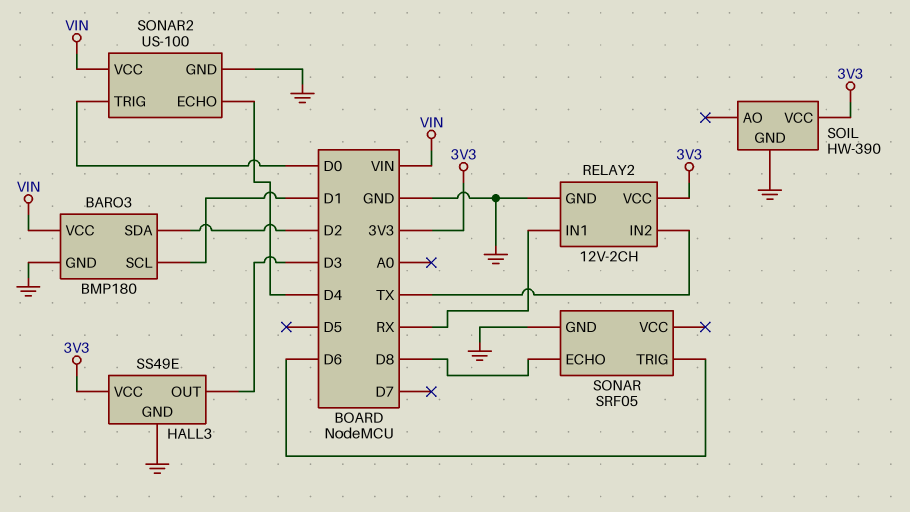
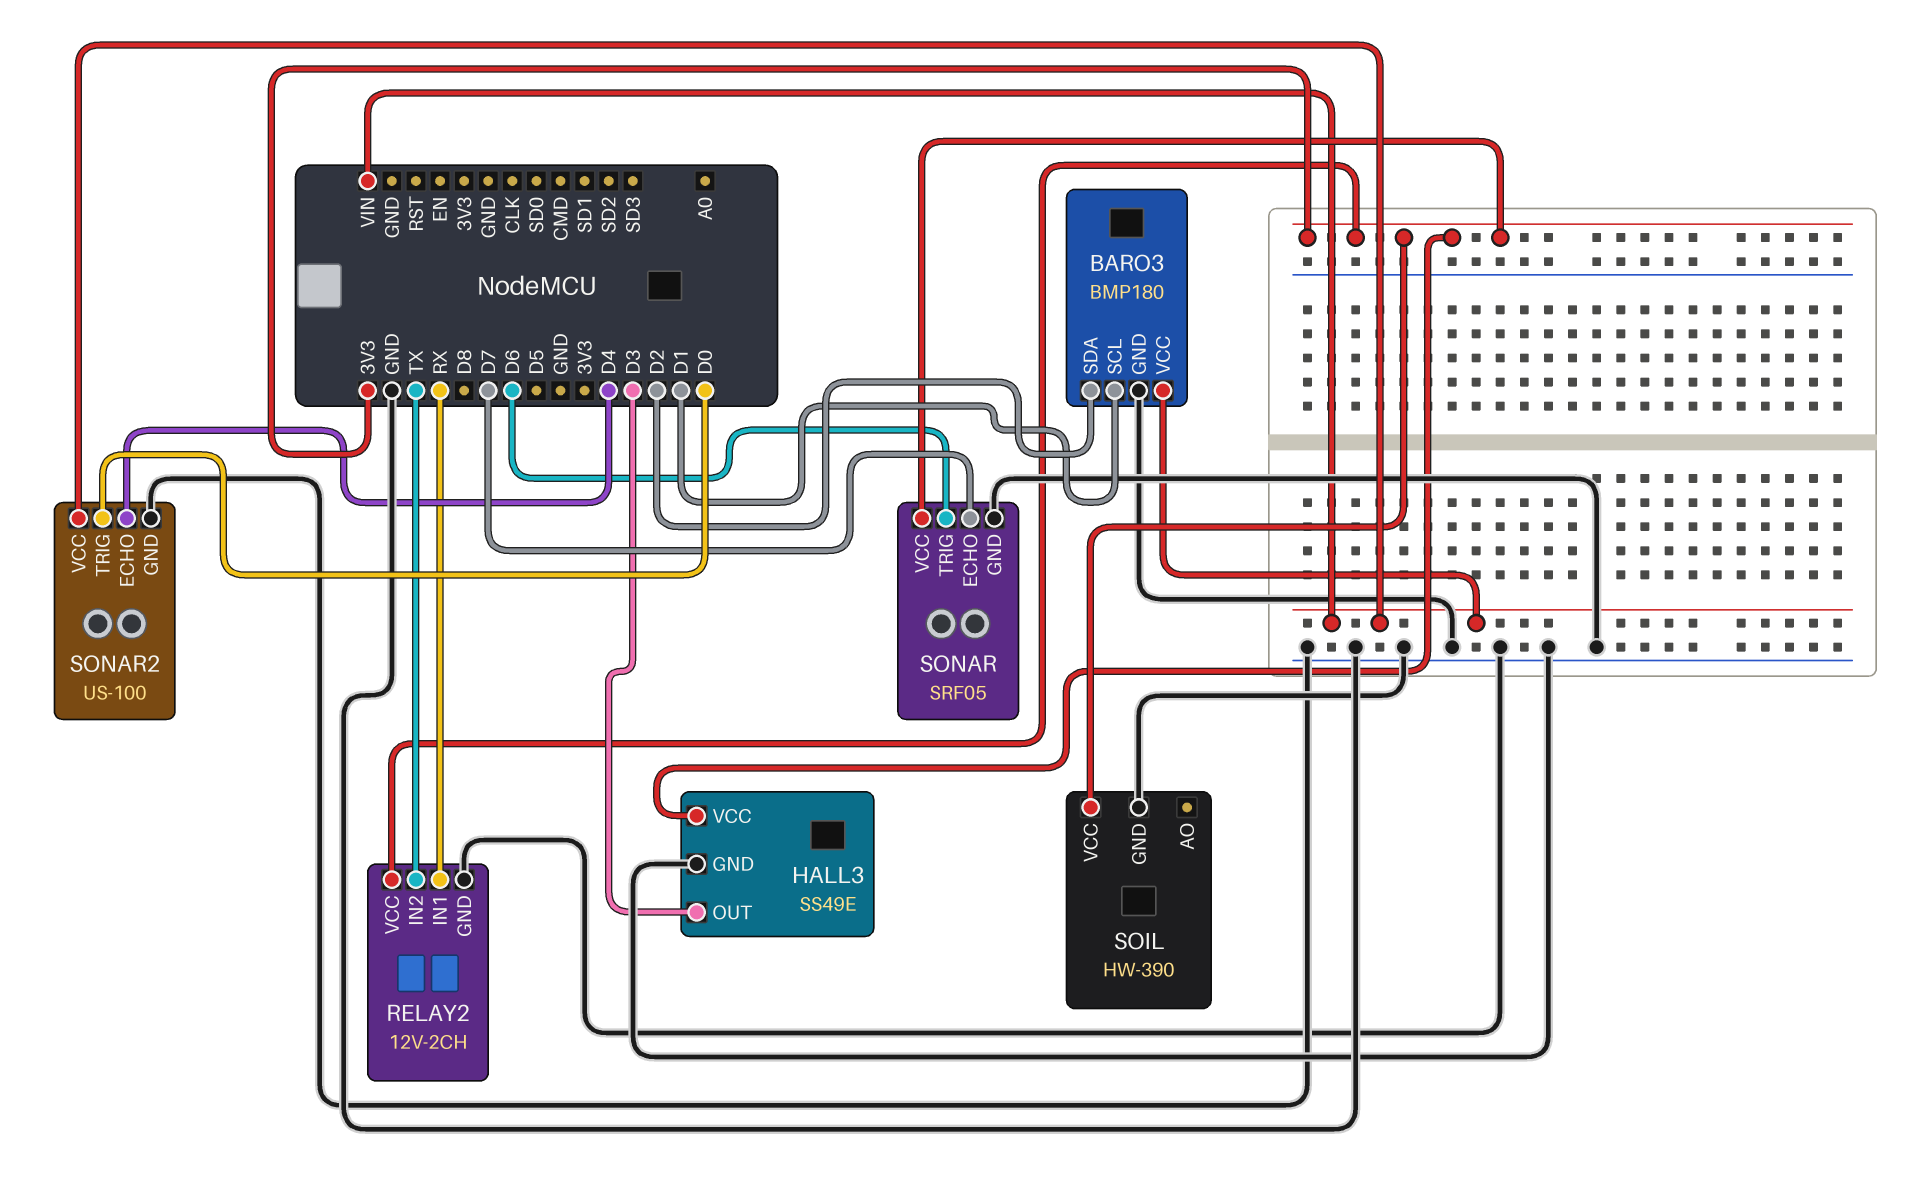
SONAR pin ECHO: D8 -> D7
SONAR pin VCC: none -> 3V3

